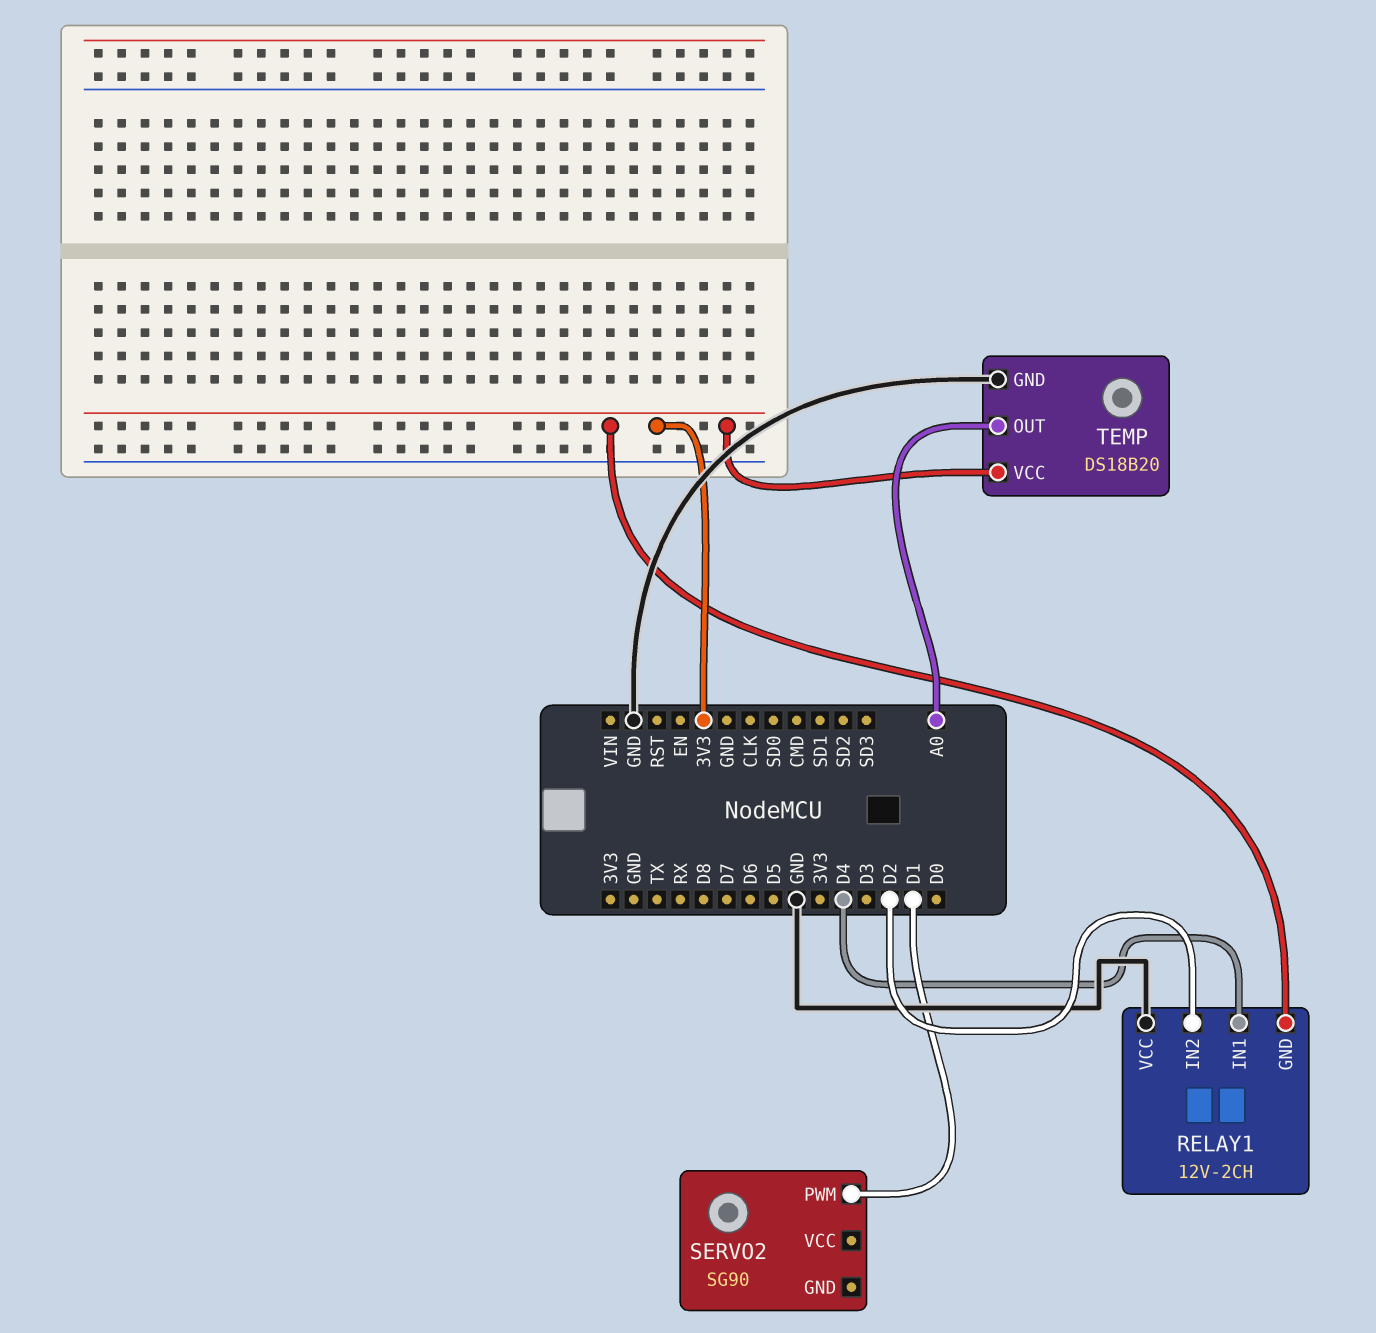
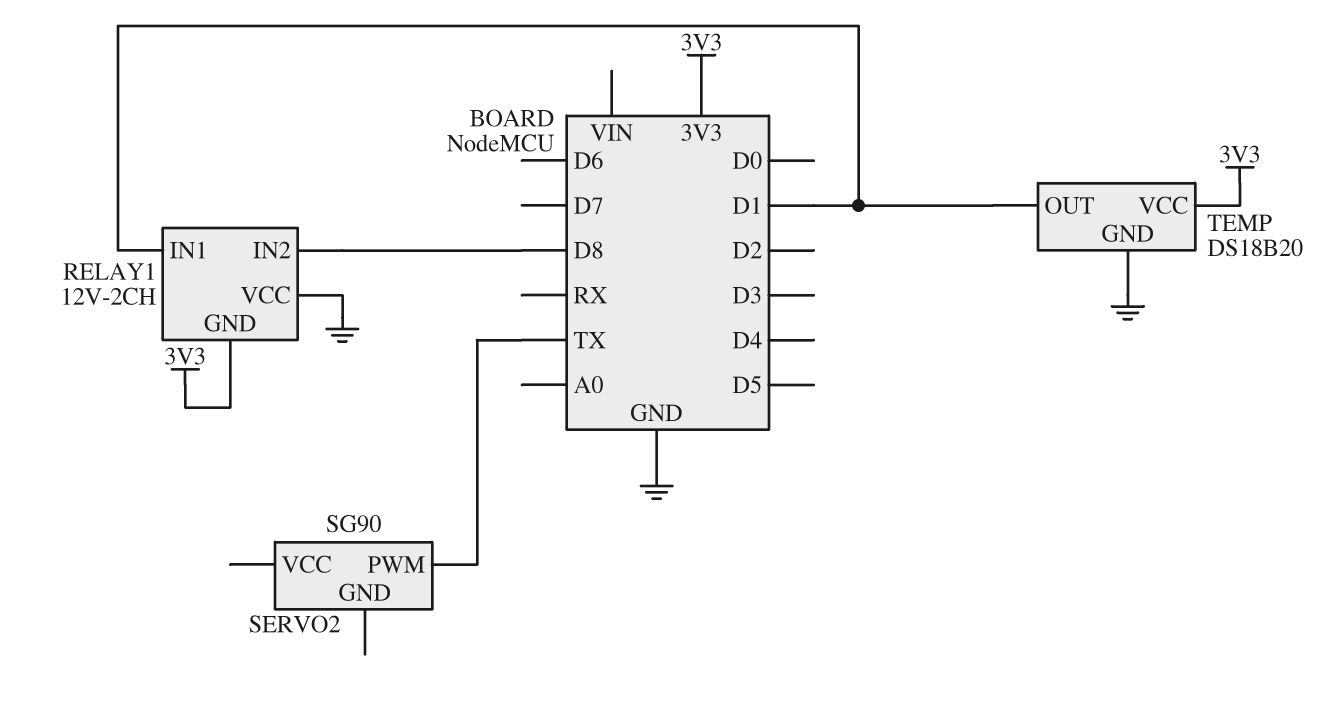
RELAY1 pin IN1: D4 -> D1
RELAY1 pin IN2: D2 -> D8
SERVO2 pin PWM: D1 -> TX
TEMP pin OUT: A0 -> D1

